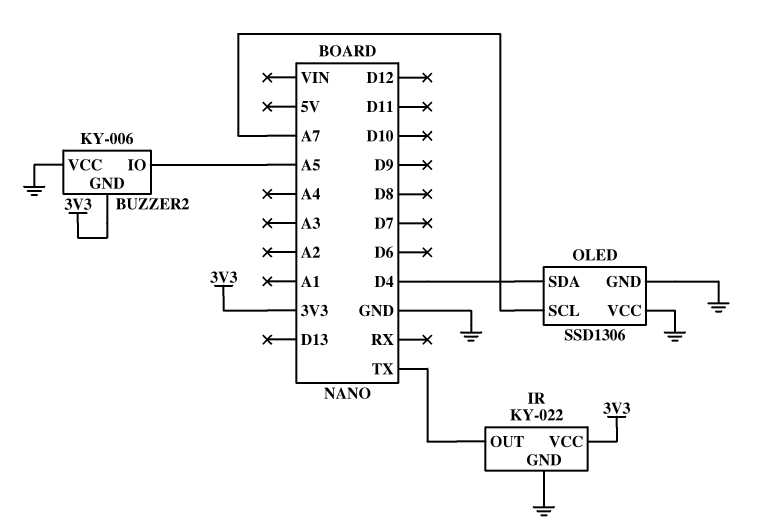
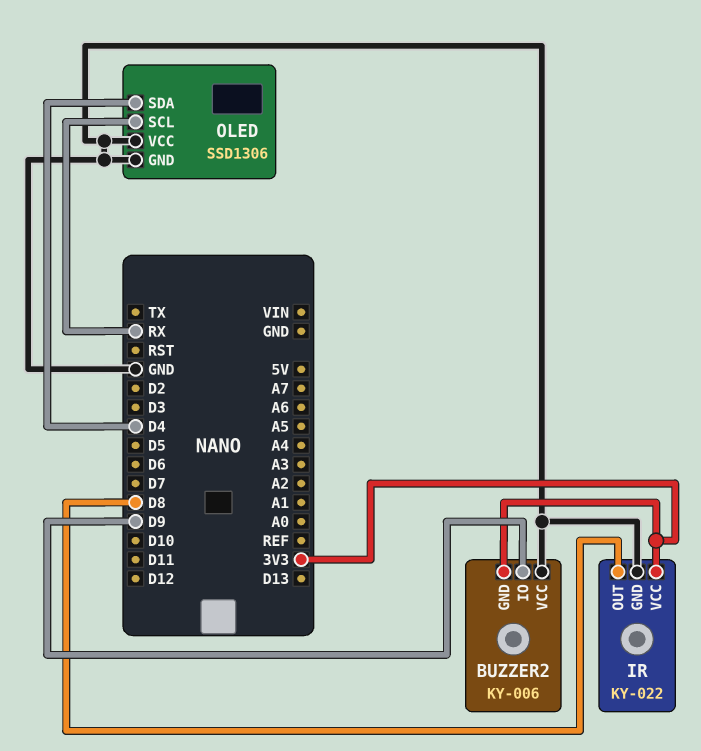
BUZZER2 pin IO: A5 -> D9
IR pin OUT: TX -> D8
OLED pin SCL: A7 -> RX

